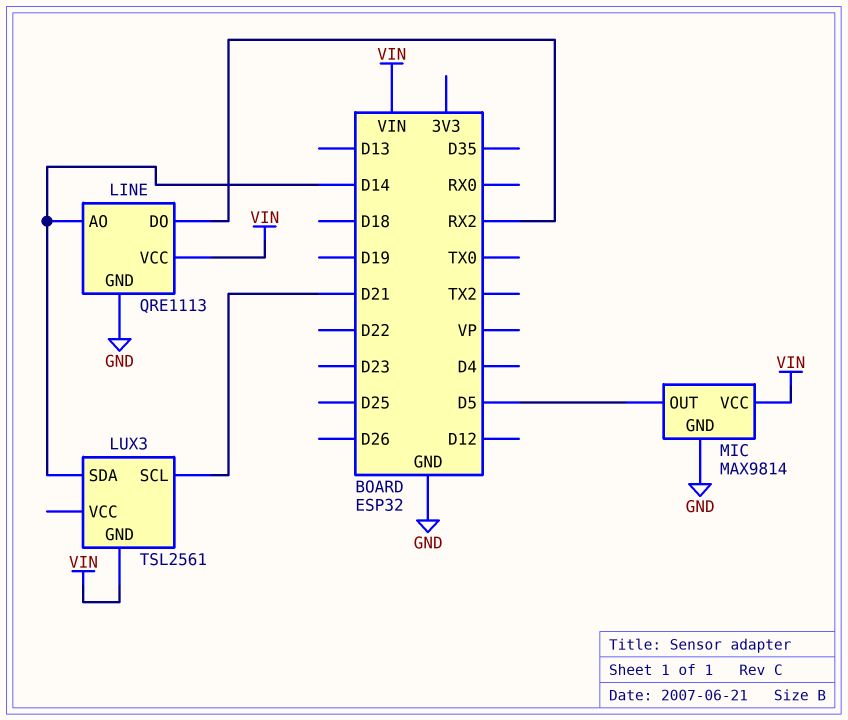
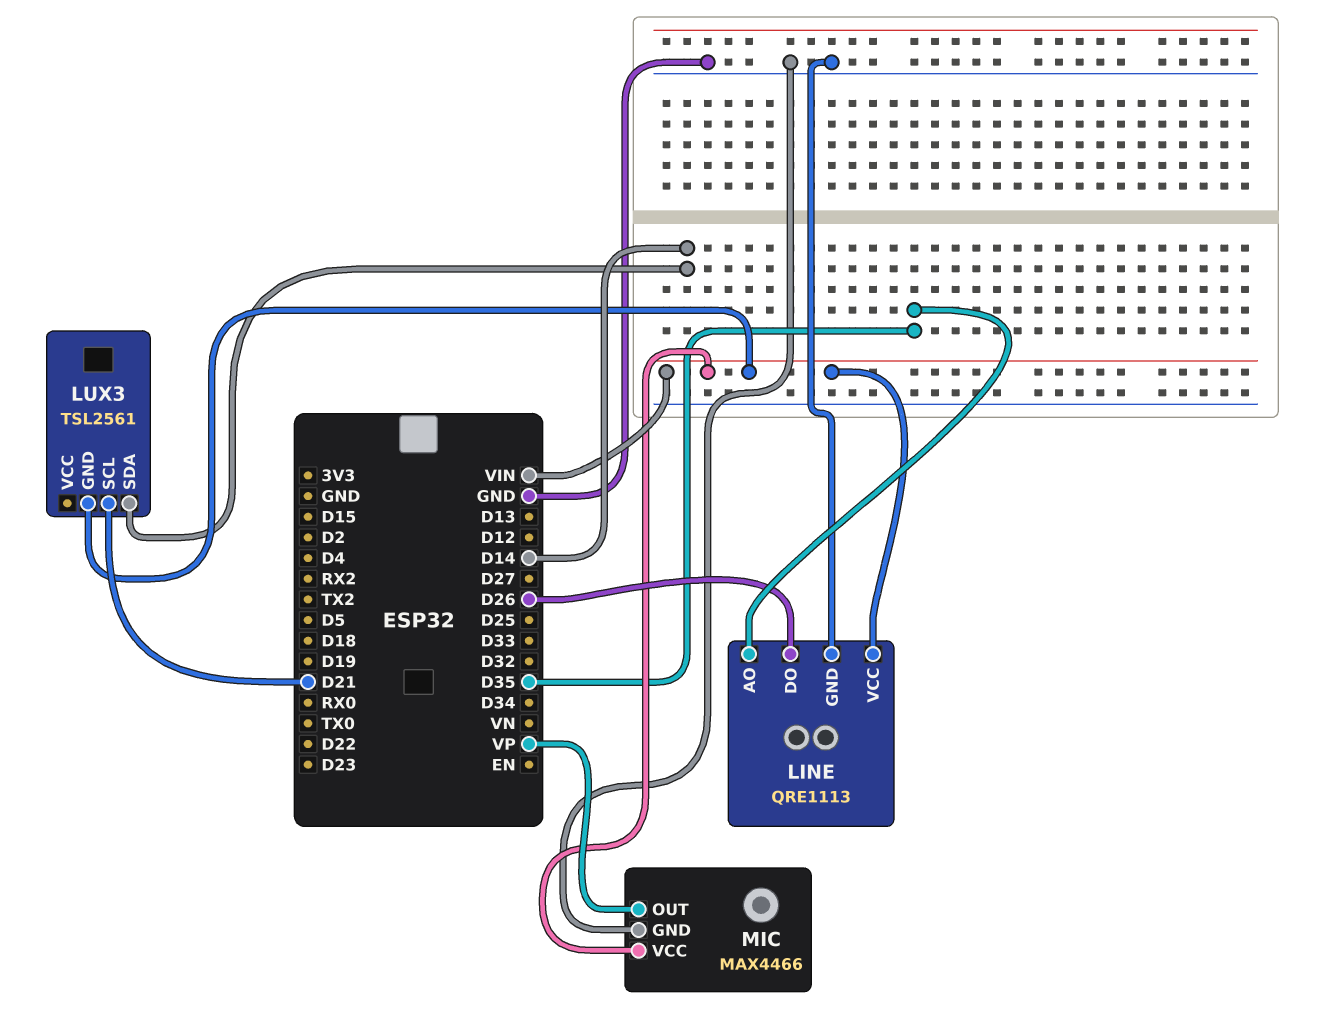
LINE pin AO: D14 -> D35
LINE pin DO: RX2 -> D26
MIC: MAX9814 -> MAX4466
MIC pin OUT: D5 -> VP

